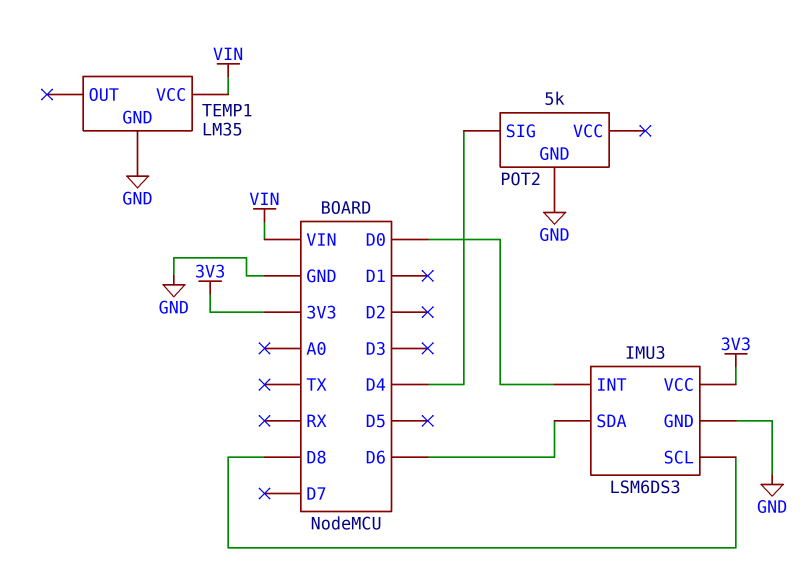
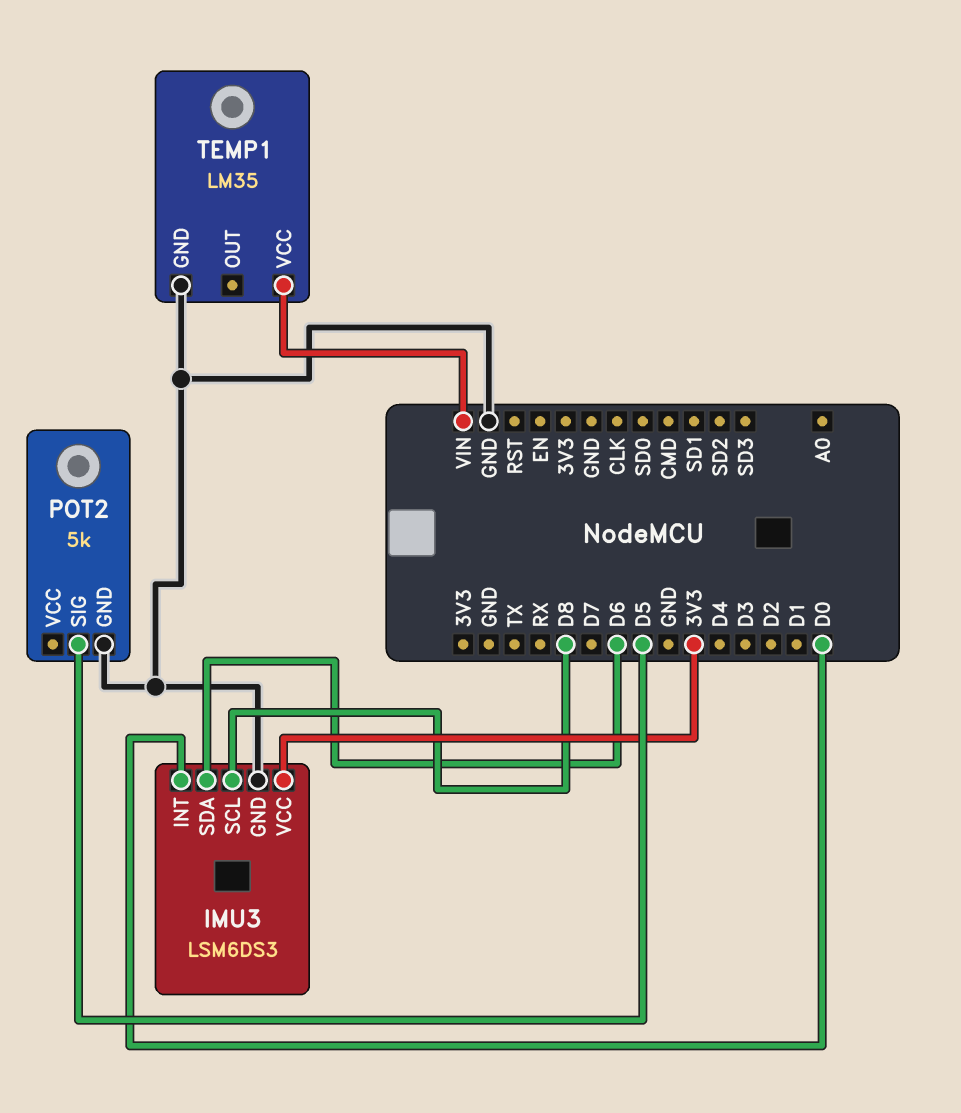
POT2 pin SIG: D4 -> D5

